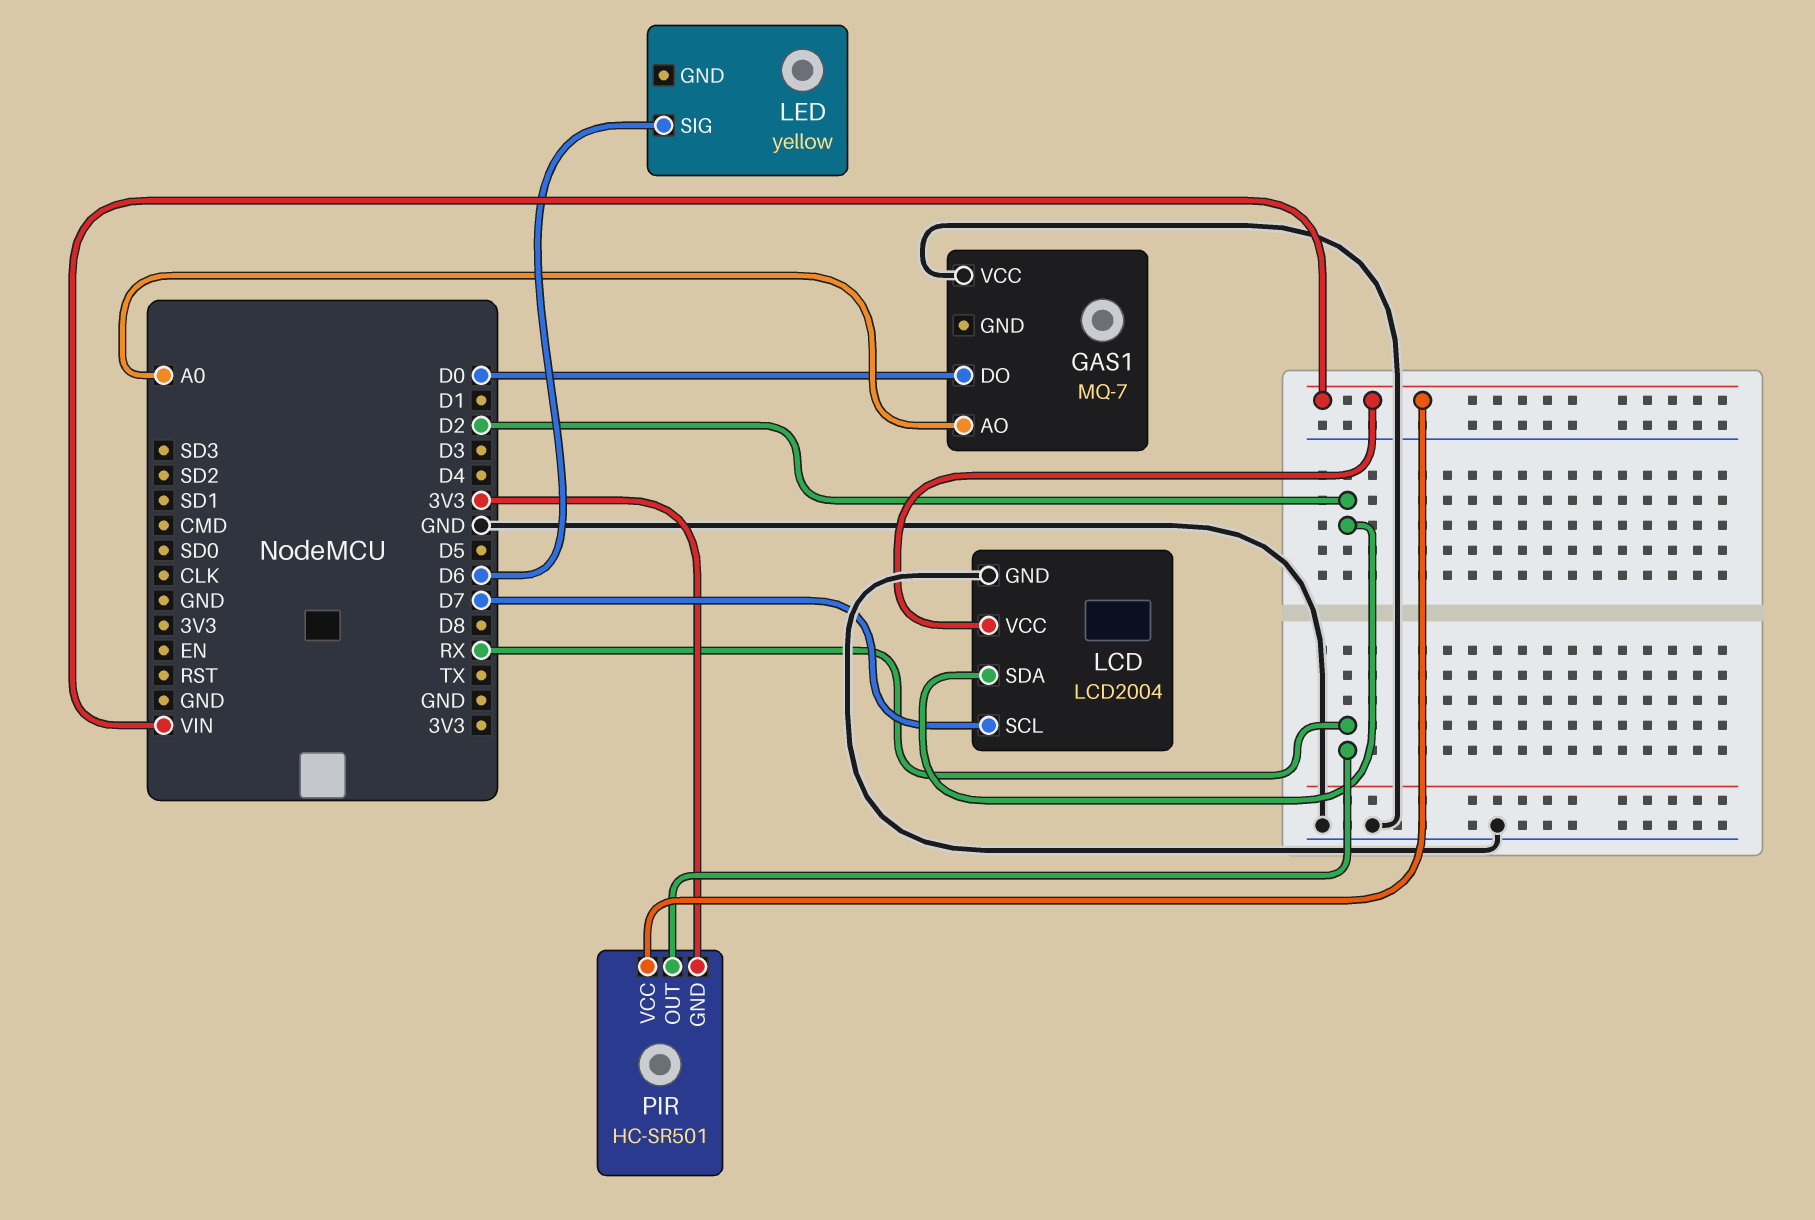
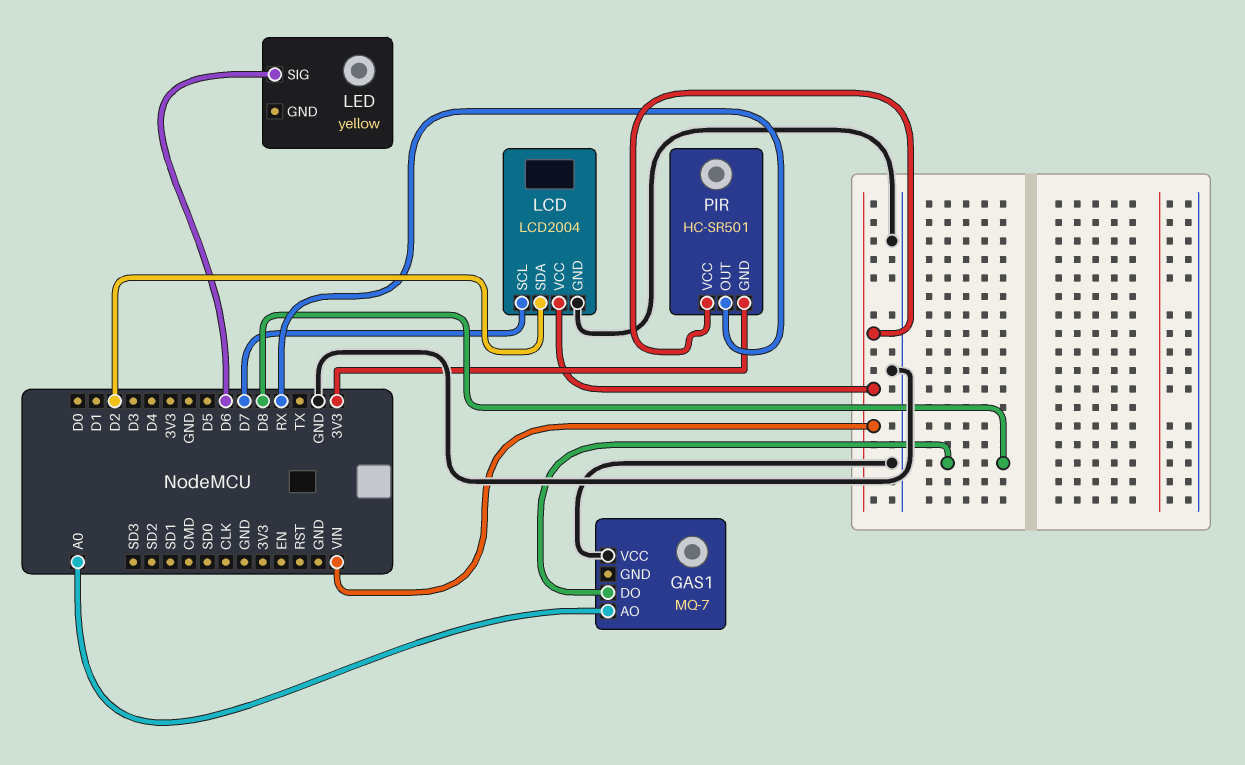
GAS1 pin DO: D0 -> D8

